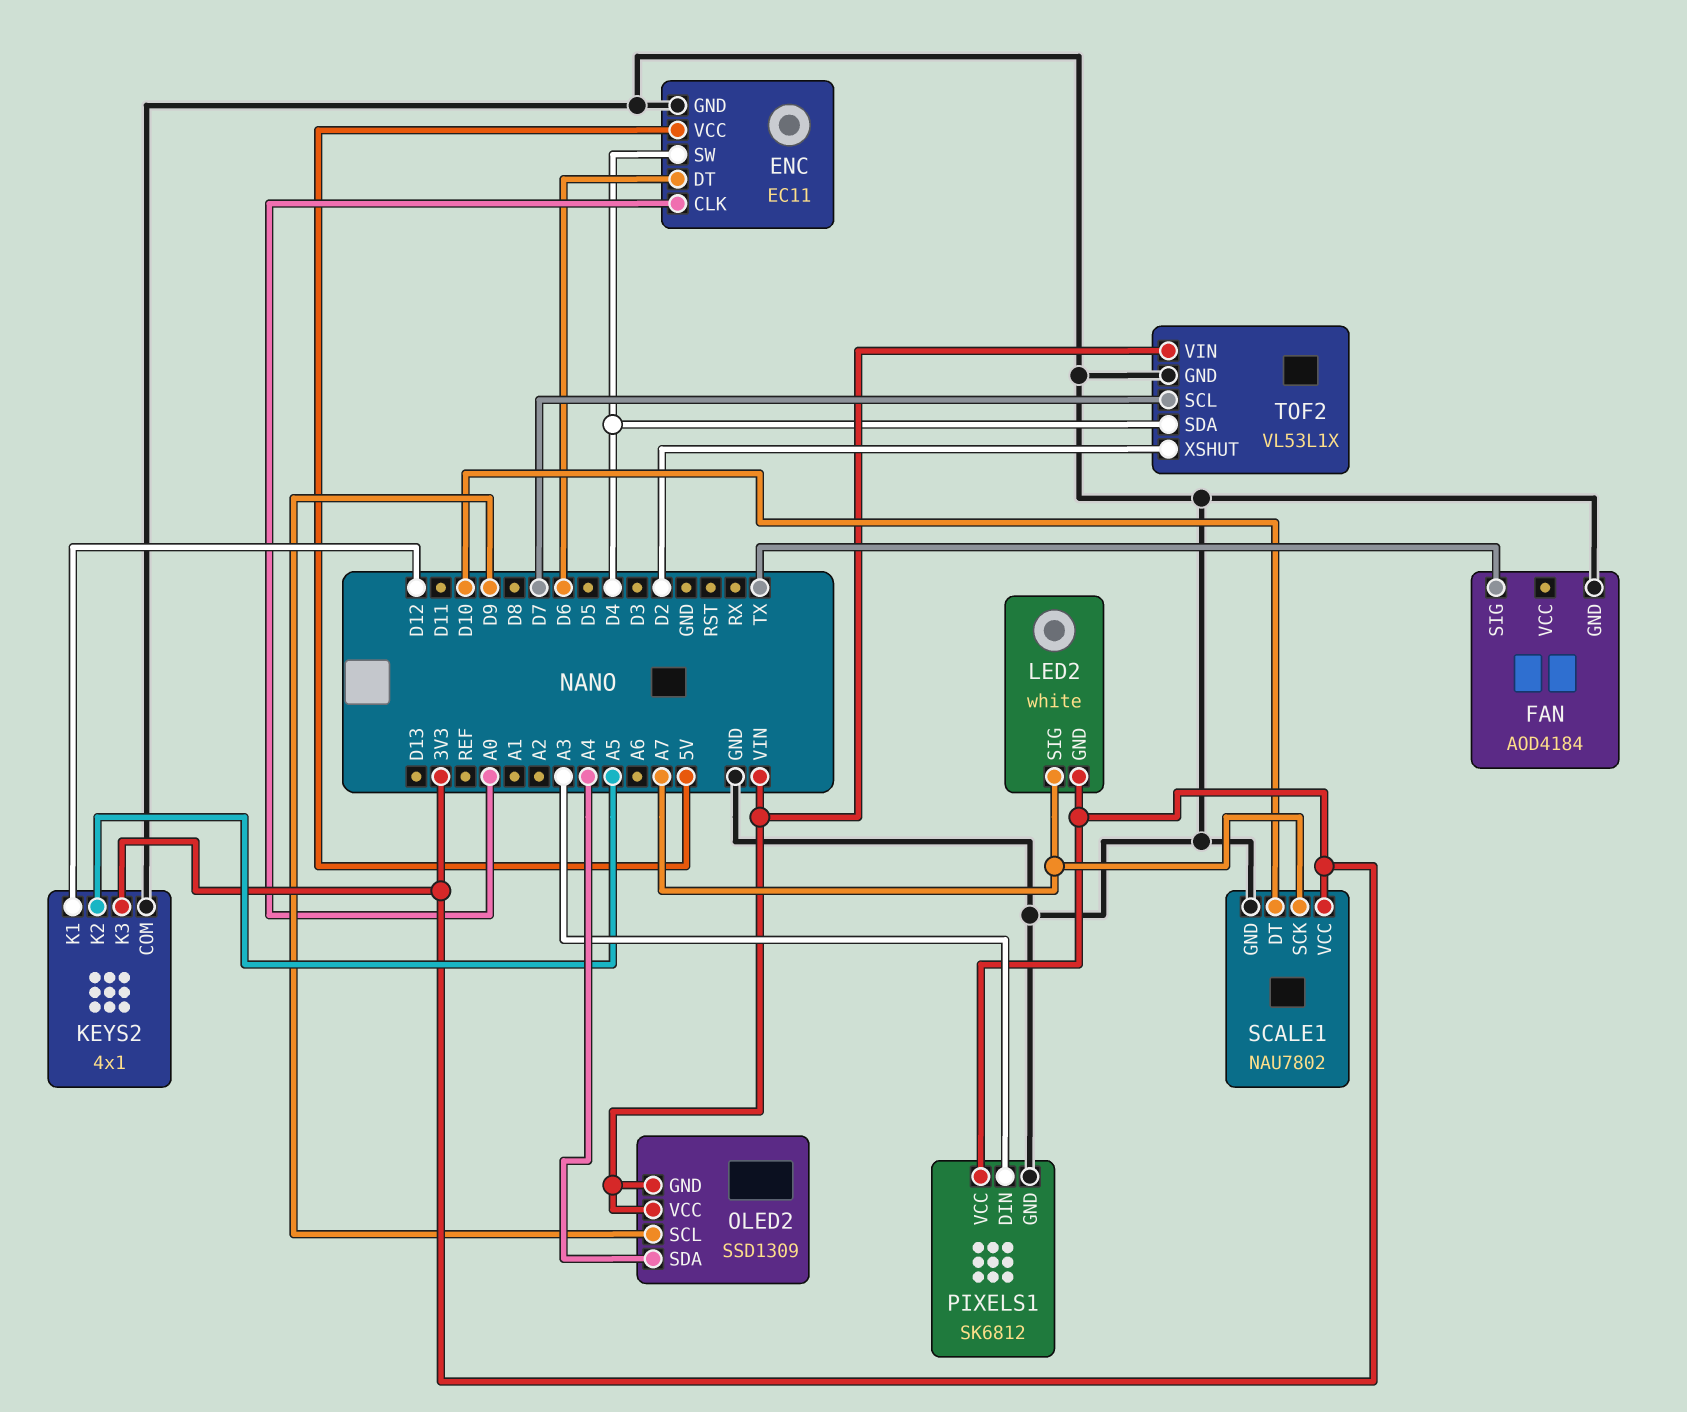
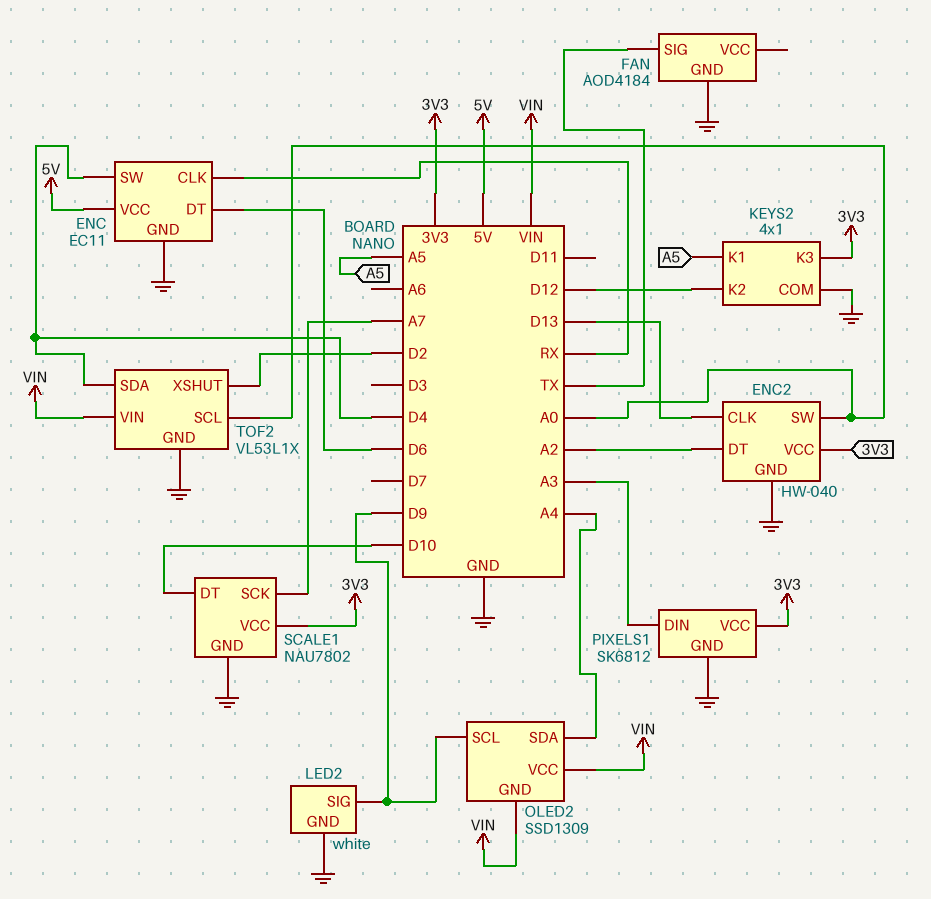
ENC pin CLK: A0 -> RX
ENC2: none -> HW-040
ENC2 pin CLK: none -> D13
ENC2 pin DT: none -> A2
ENC2 pin GND: none -> GND
ENC2 pin SW: none -> A0
ENC2 pin VCC: none -> 3V3
KEYS2 pin K1: D12 -> A5
KEYS2 pin K2: A5 -> D12
LED2 pin GND: 3V3 -> GND
LED2 pin SIG: A7 -> D9
TOF2 pin SCL: D7 -> A0

